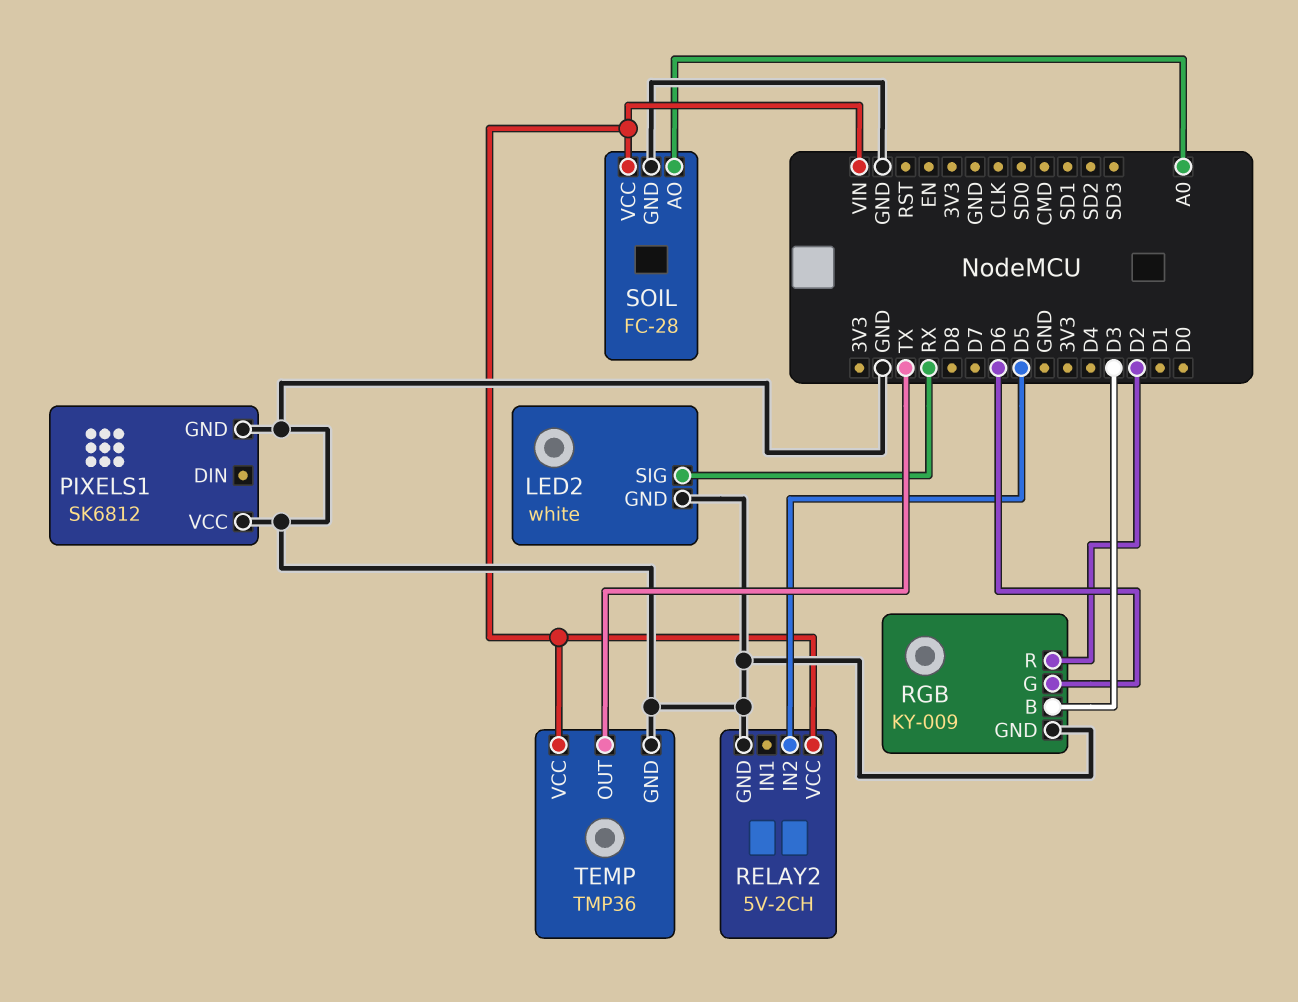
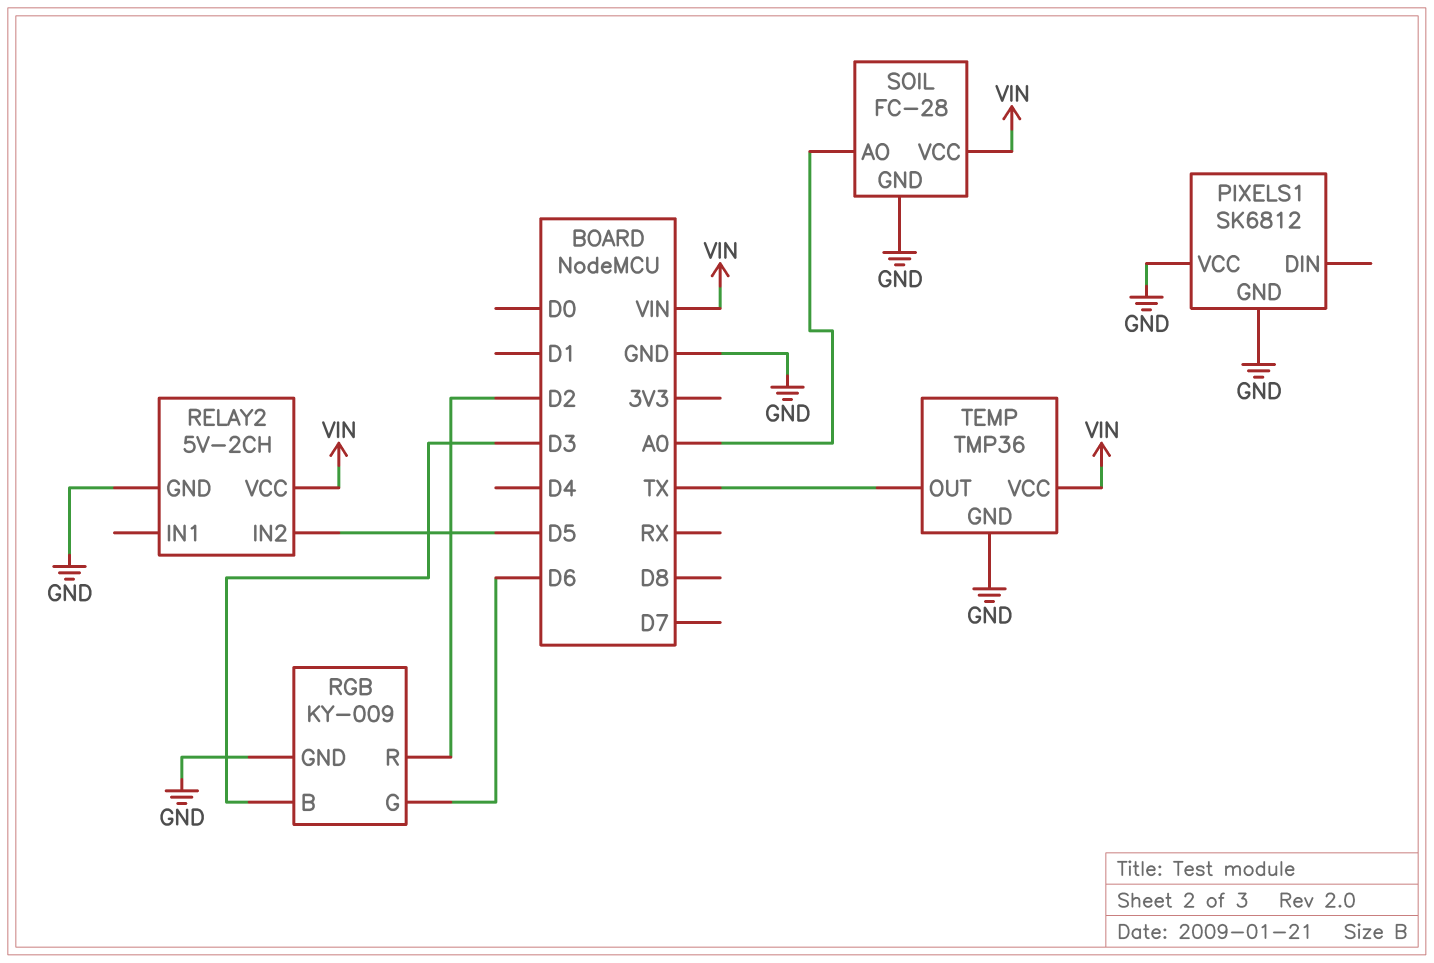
LED2: white -> none
LED2 pin GND: GND -> none
LED2 pin SIG: RX -> none

